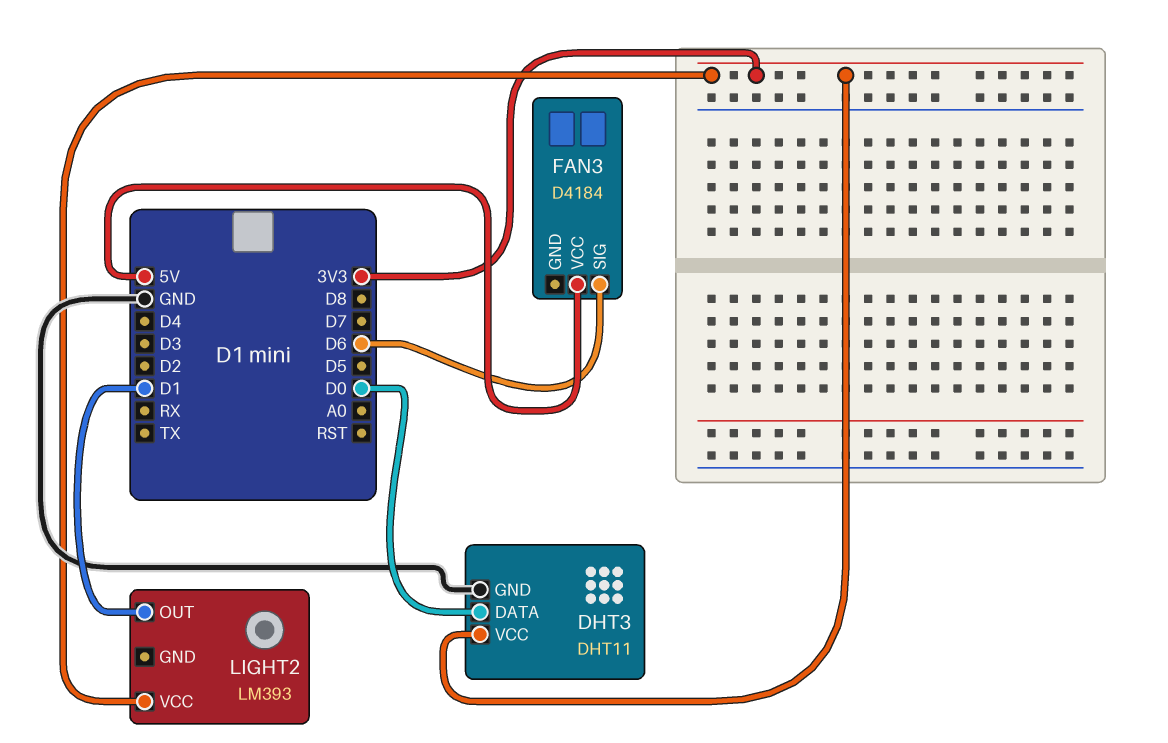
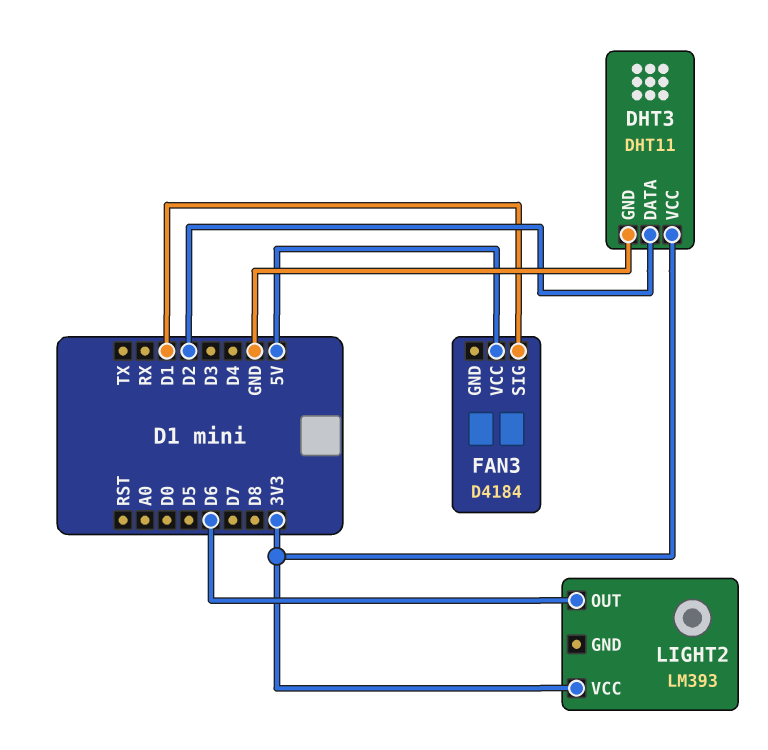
DHT3 pin DATA: D0 -> D2
FAN3 pin SIG: D6 -> D1
LIGHT2 pin OUT: D1 -> D6

